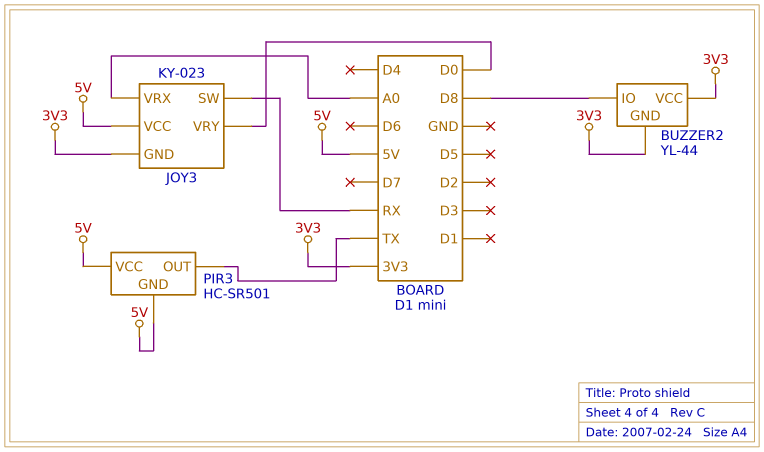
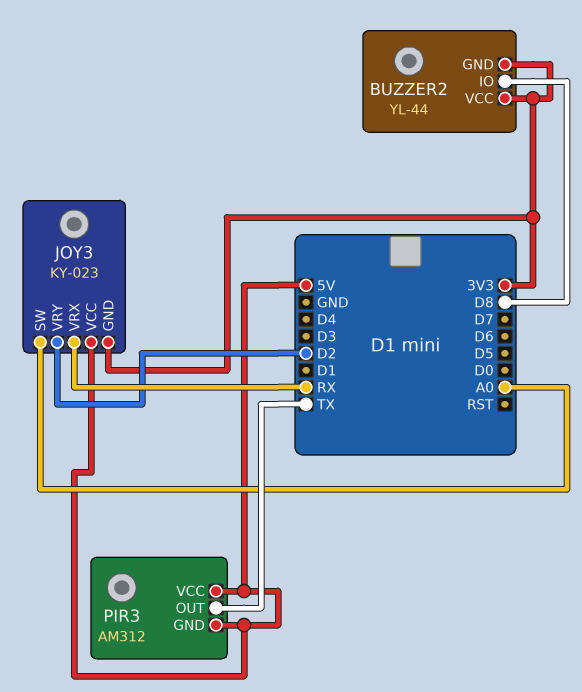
JOY3 pin SW: RX -> A0
JOY3 pin VRX: A0 -> RX
JOY3 pin VRY: D0 -> D2
PIR3: HC-SR501 -> AM312

